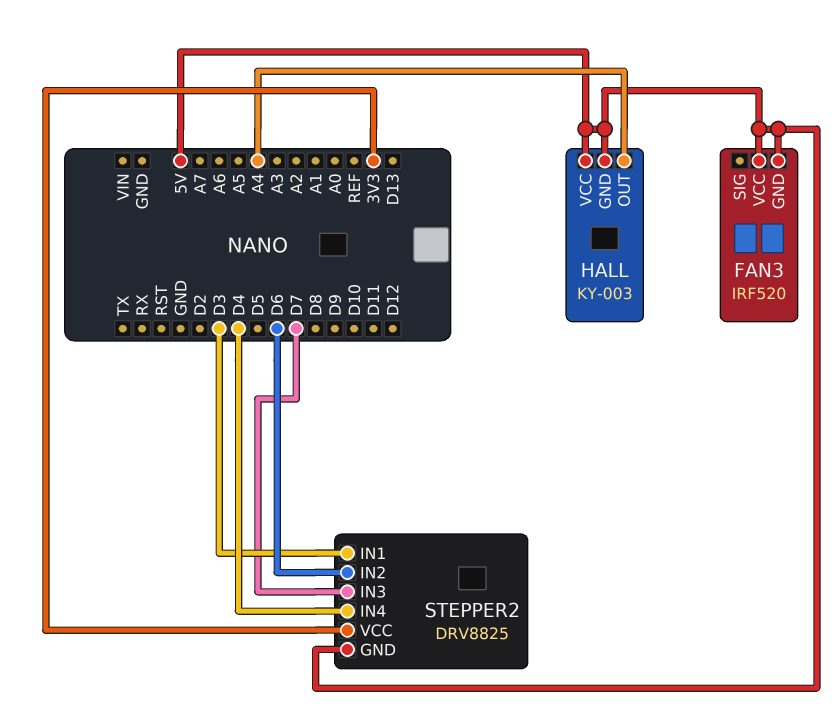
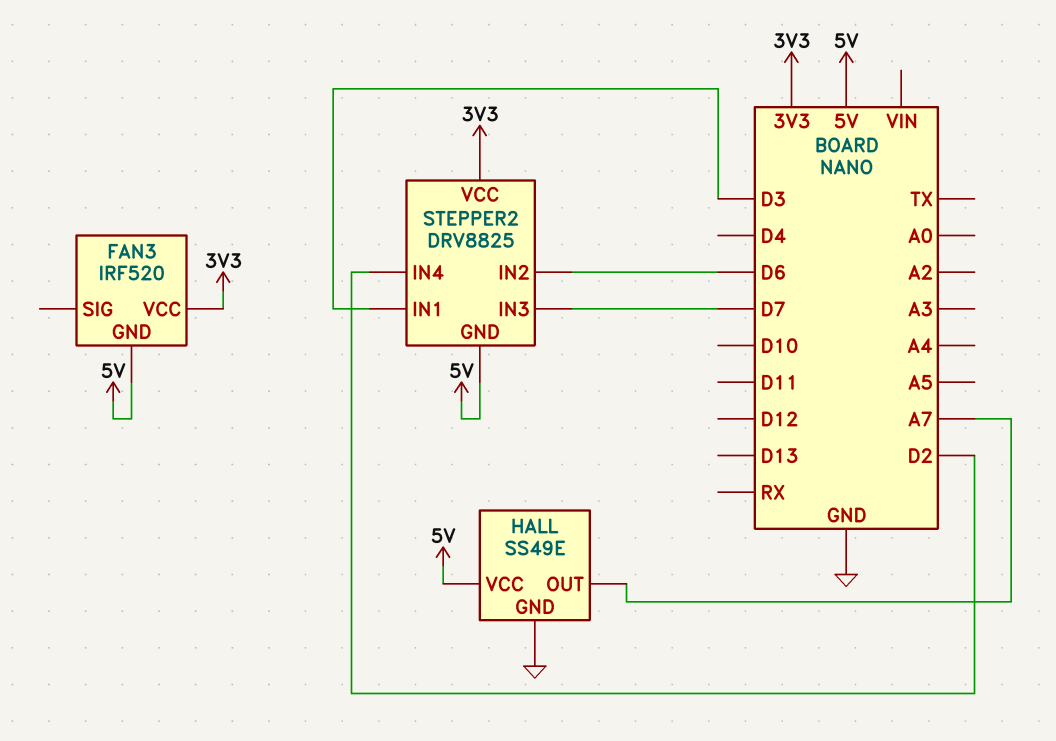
FAN3 pin VCC: 5V -> 3V3
HALL: KY-003 -> SS49E
HALL pin GND: 5V -> GND
HALL pin OUT: A4 -> A7
STEPPER2 pin IN4: D4 -> D2

